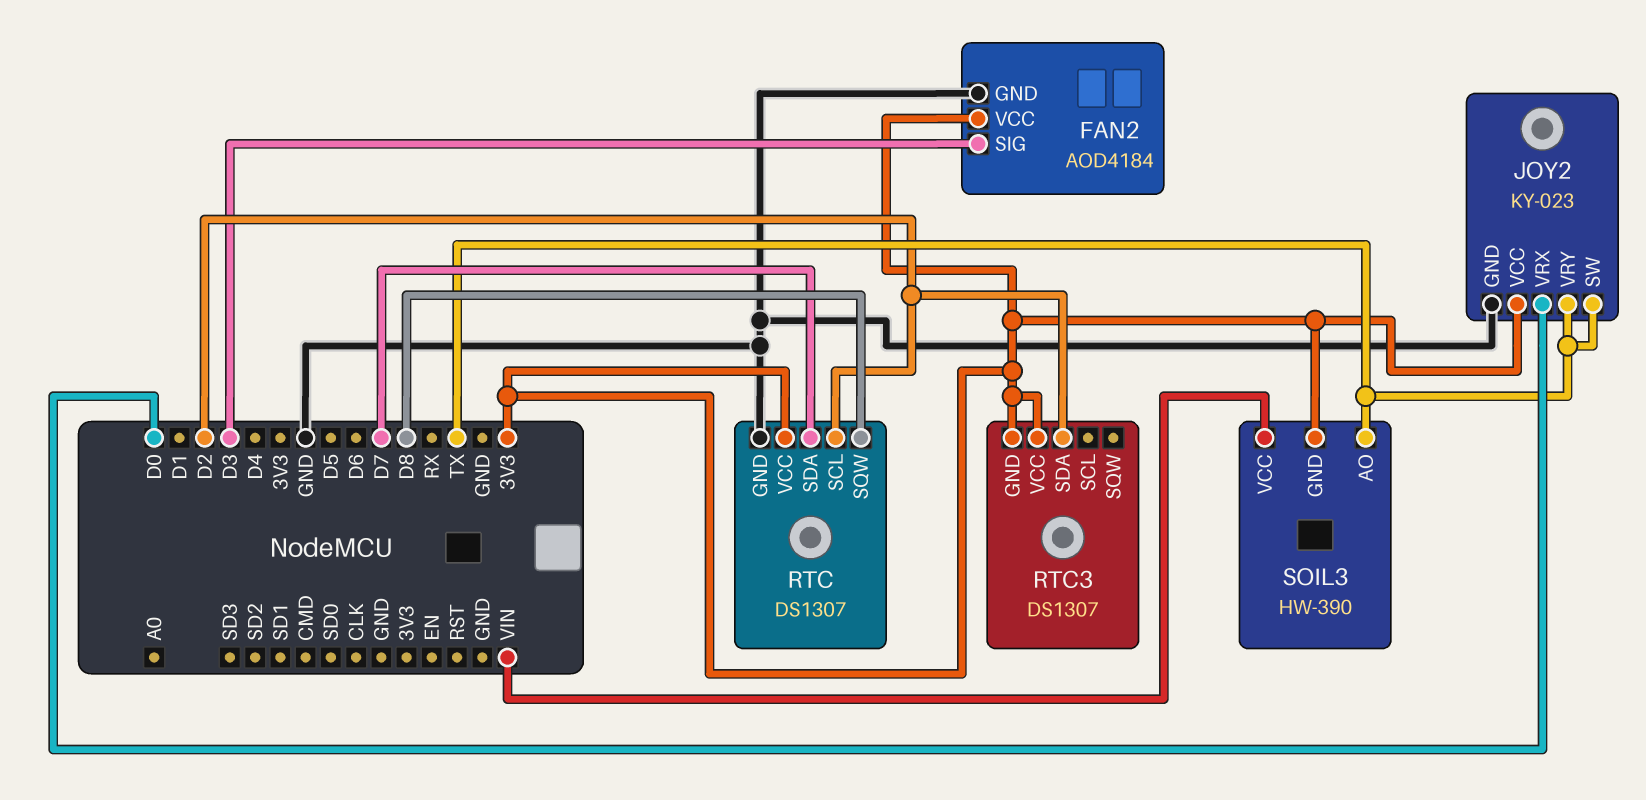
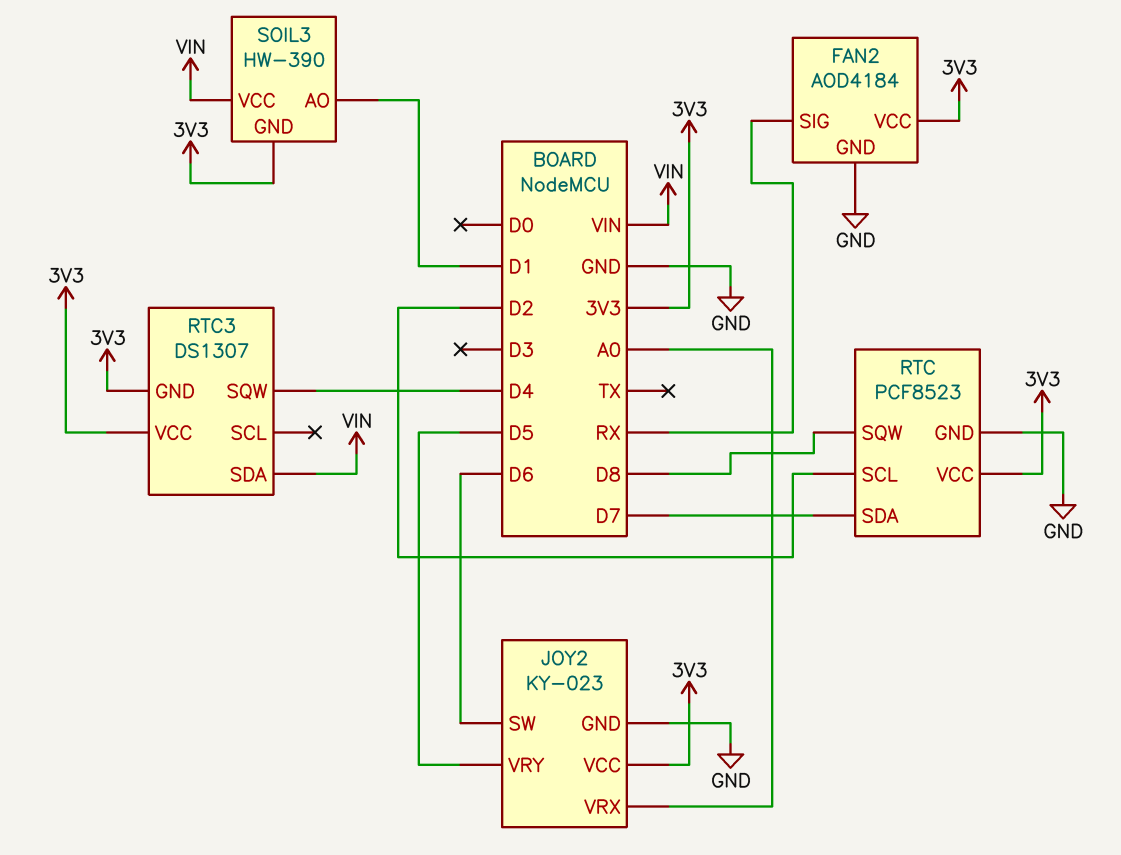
FAN2 pin SIG: D3 -> RX
JOY2 pin SW: TX -> D6
JOY2 pin VRX: D0 -> A0
JOY2 pin VRY: TX -> D5
RTC: DS1307 -> PCF8523
RTC3 pin SDA: D2 -> VIN
RTC3 pin SQW: none -> D4
SOIL3 pin AO: TX -> D1

